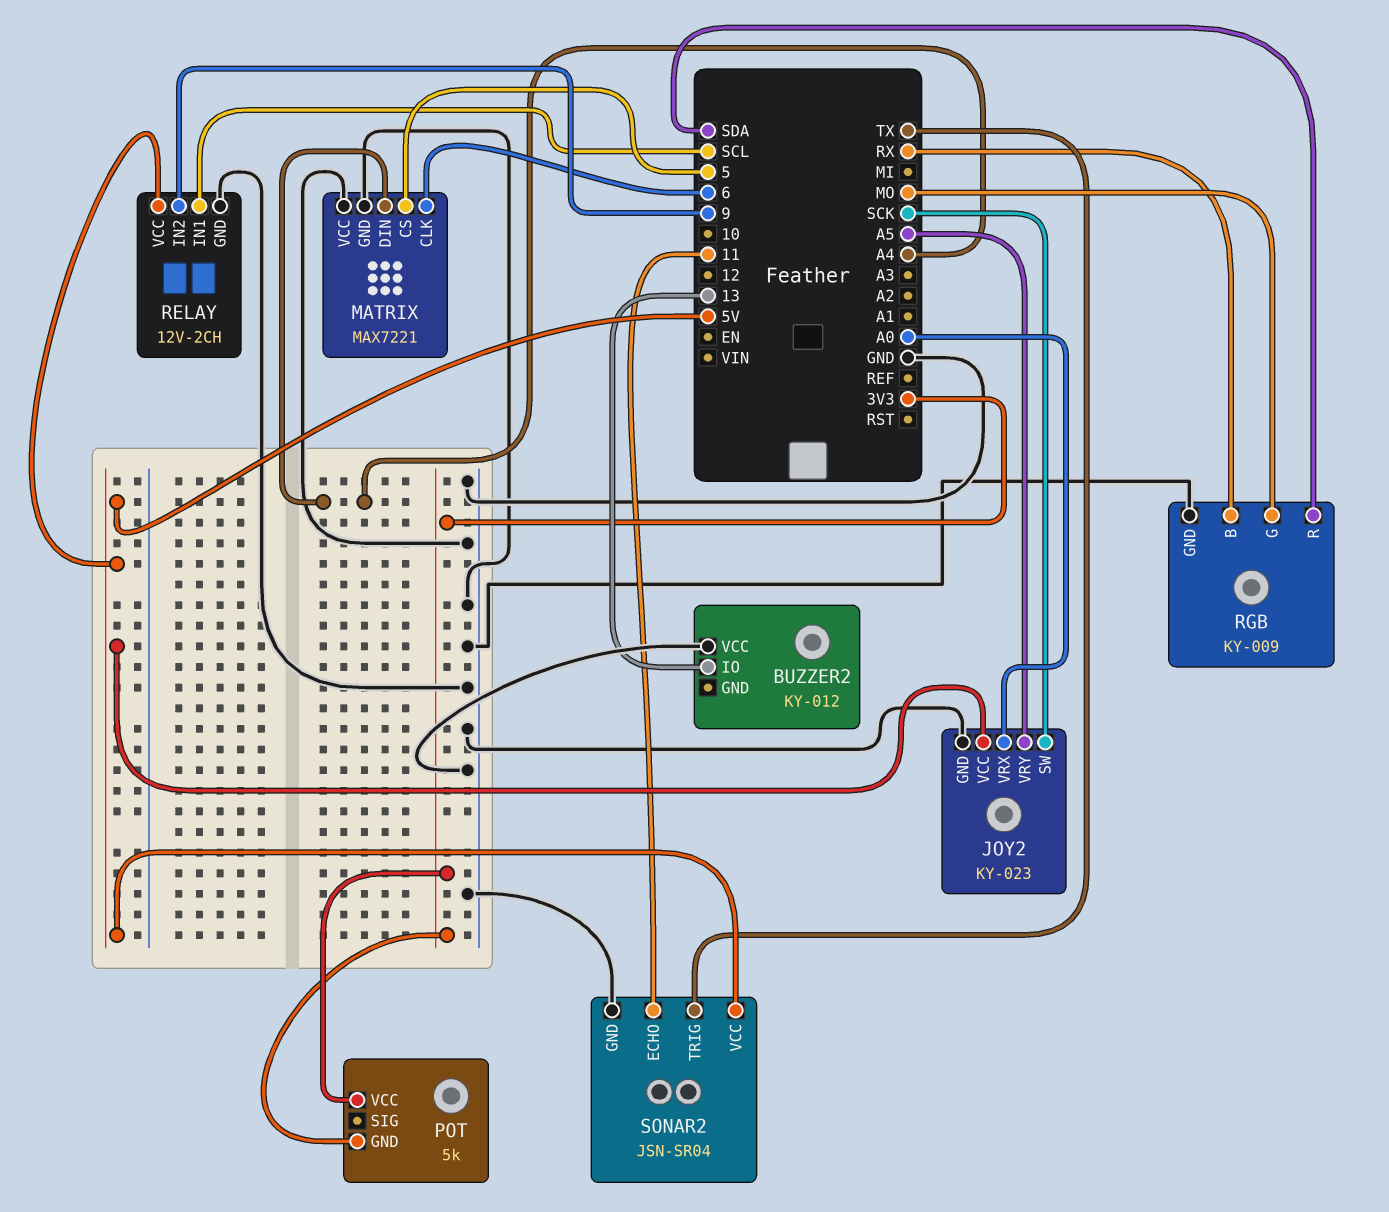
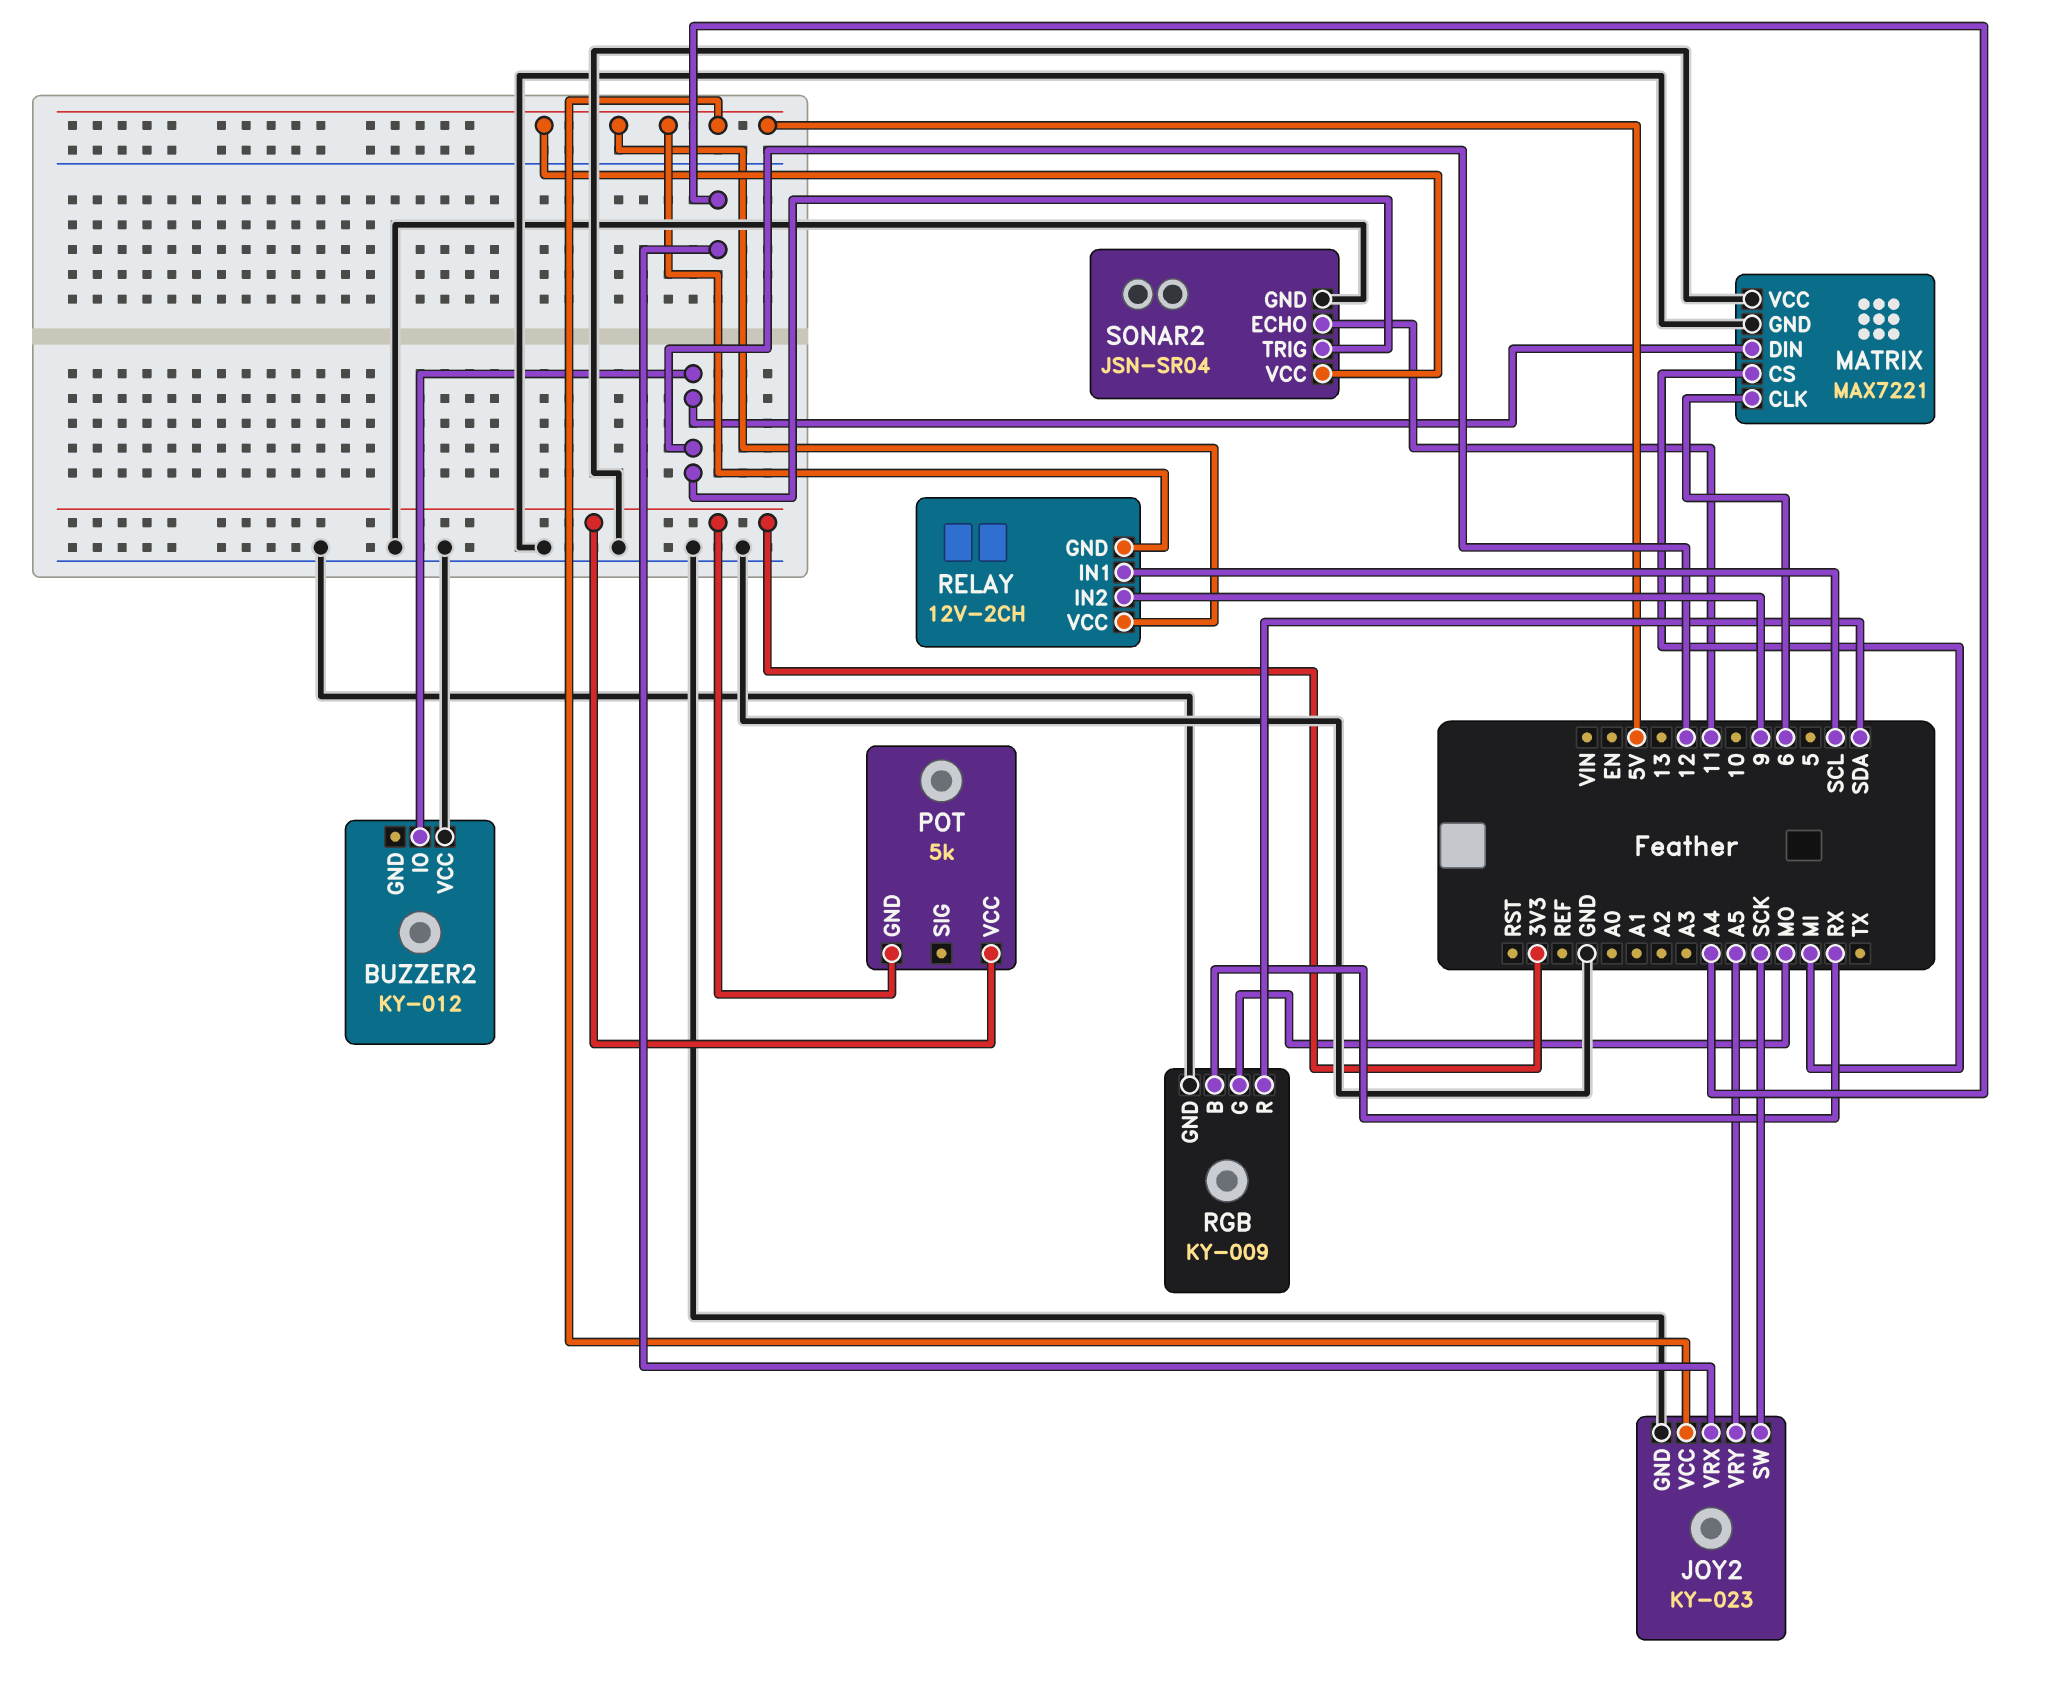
BUZZER2 pin IO: 13 -> 12
JOY2 pin VRX: A0 -> A4
MATRIX pin CS: 5 -> MI
MATRIX pin DIN: A4 -> 12
RELAY pin GND: GND -> 5V
SONAR2 pin TRIG: TX -> 12

